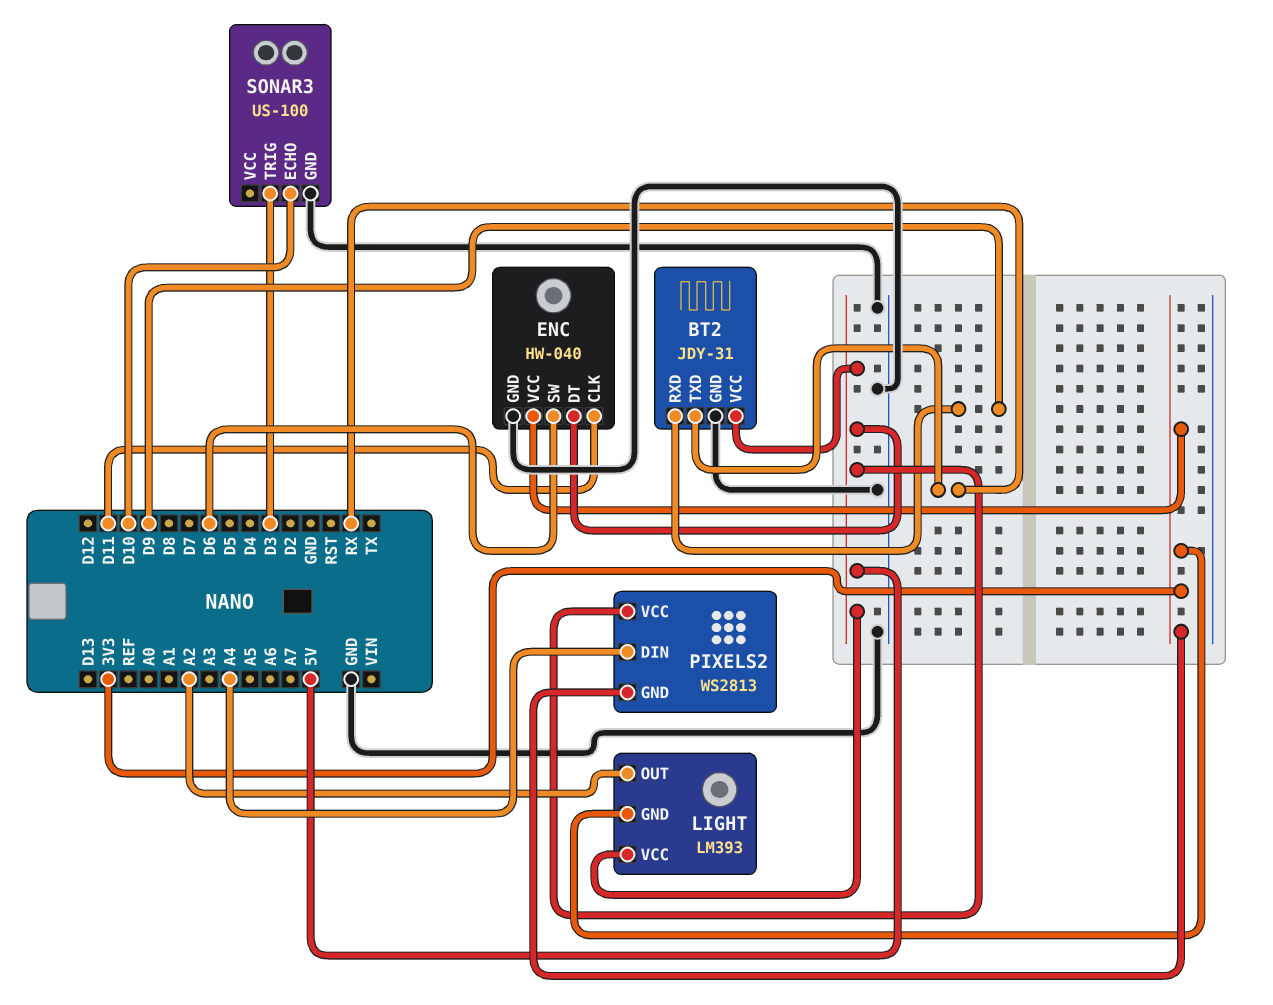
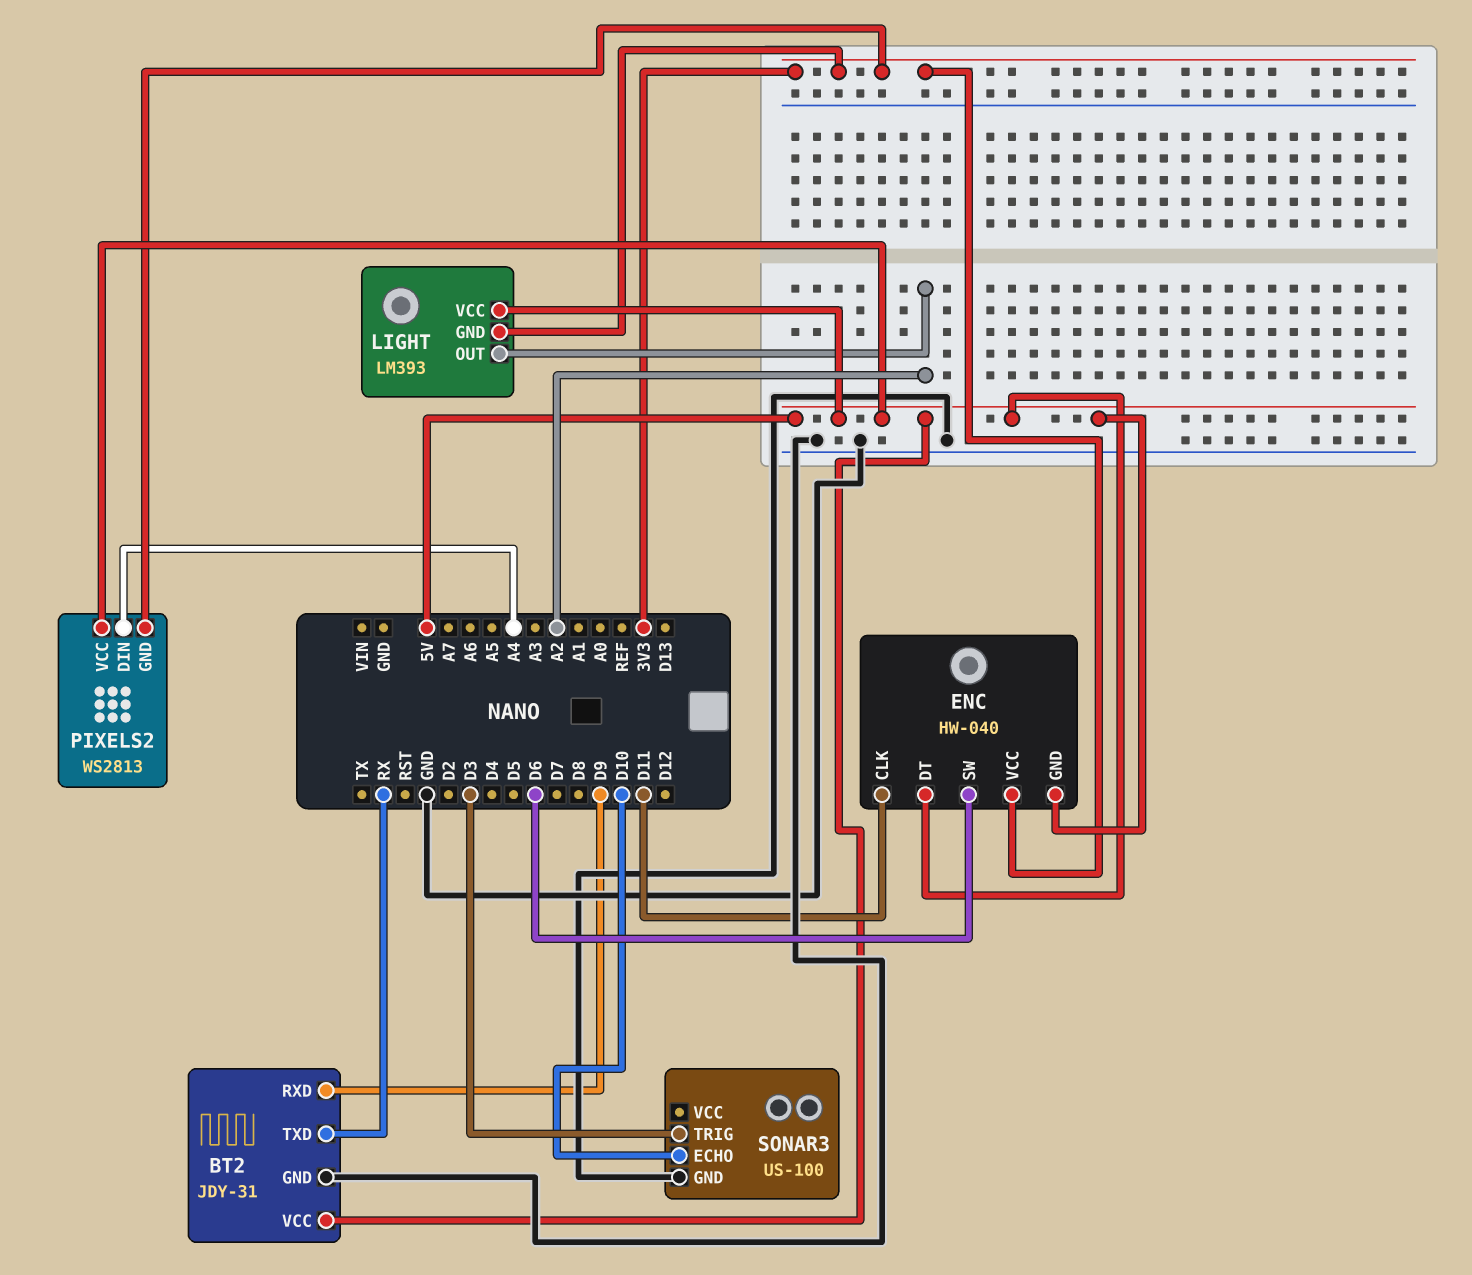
ENC pin GND: GND -> 5V

